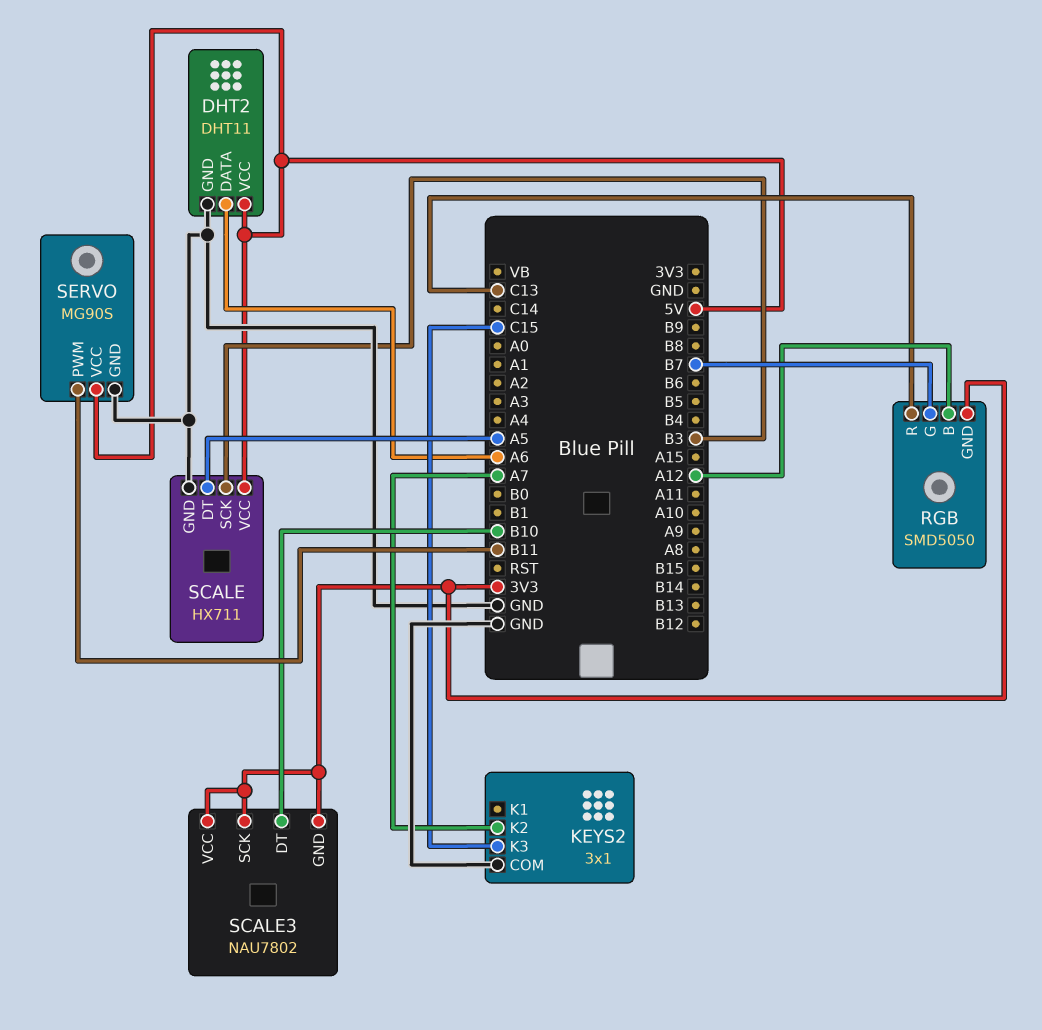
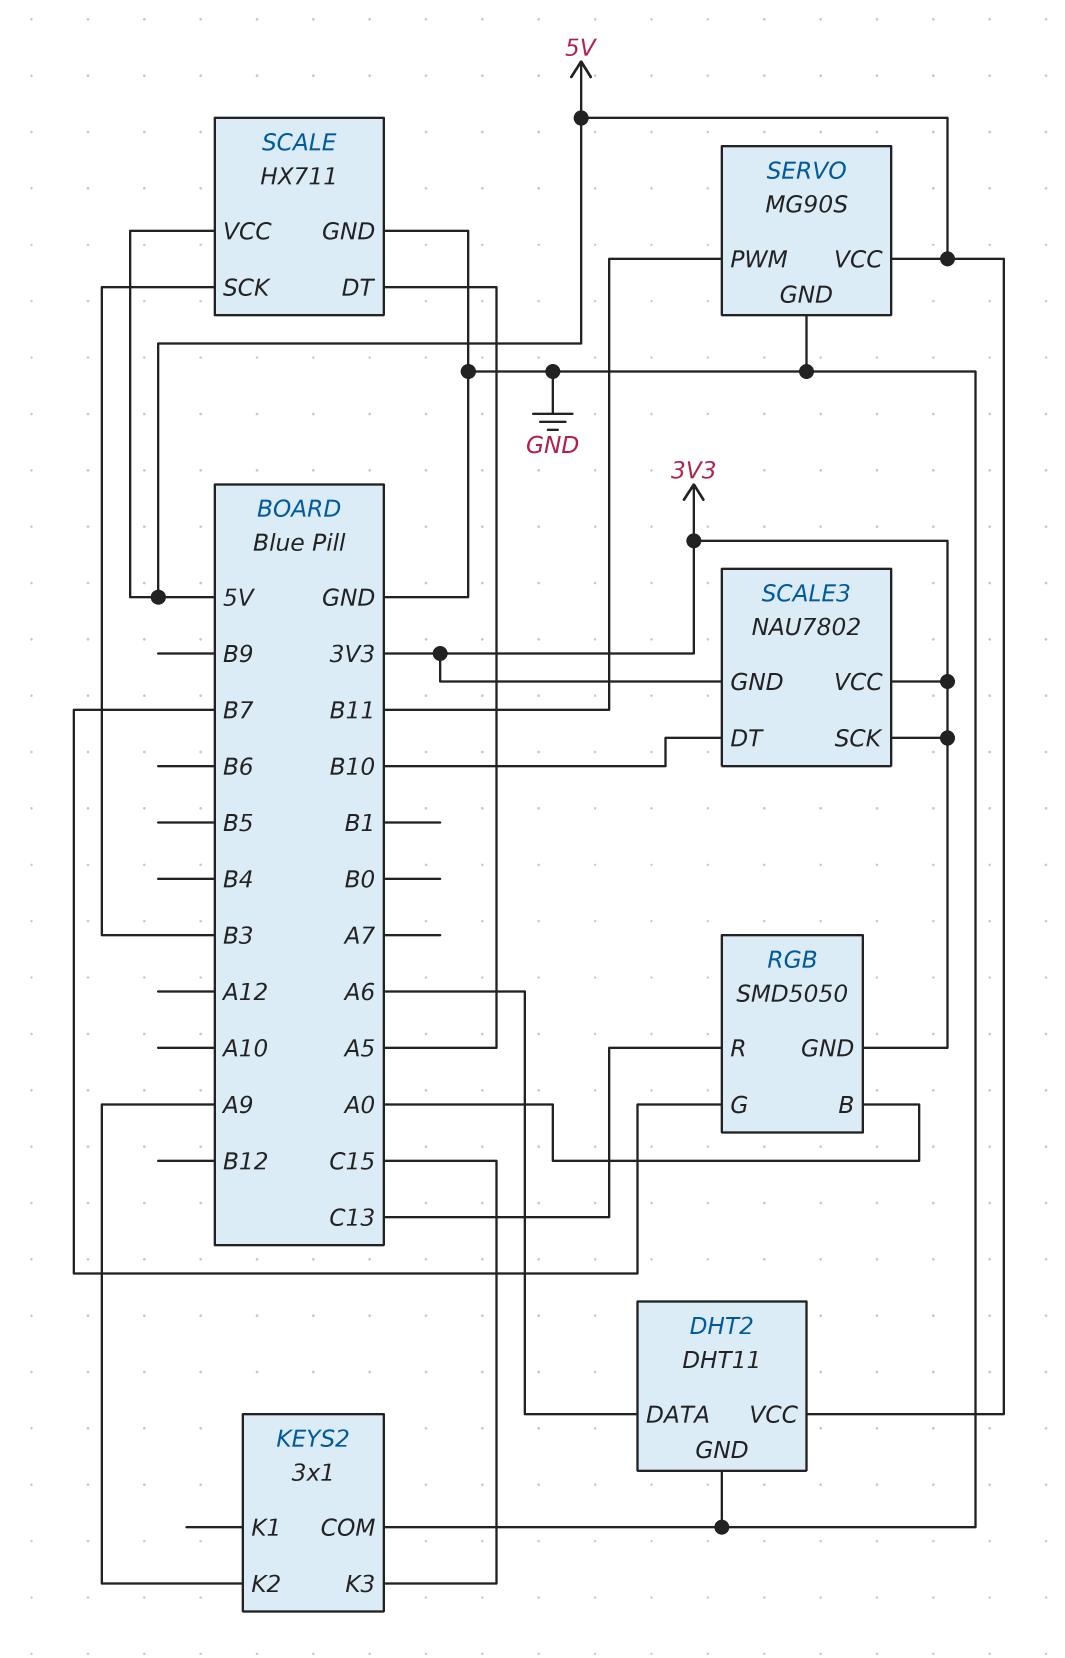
KEYS2 pin K2: A7 -> A9
RGB pin B: A12 -> A0

